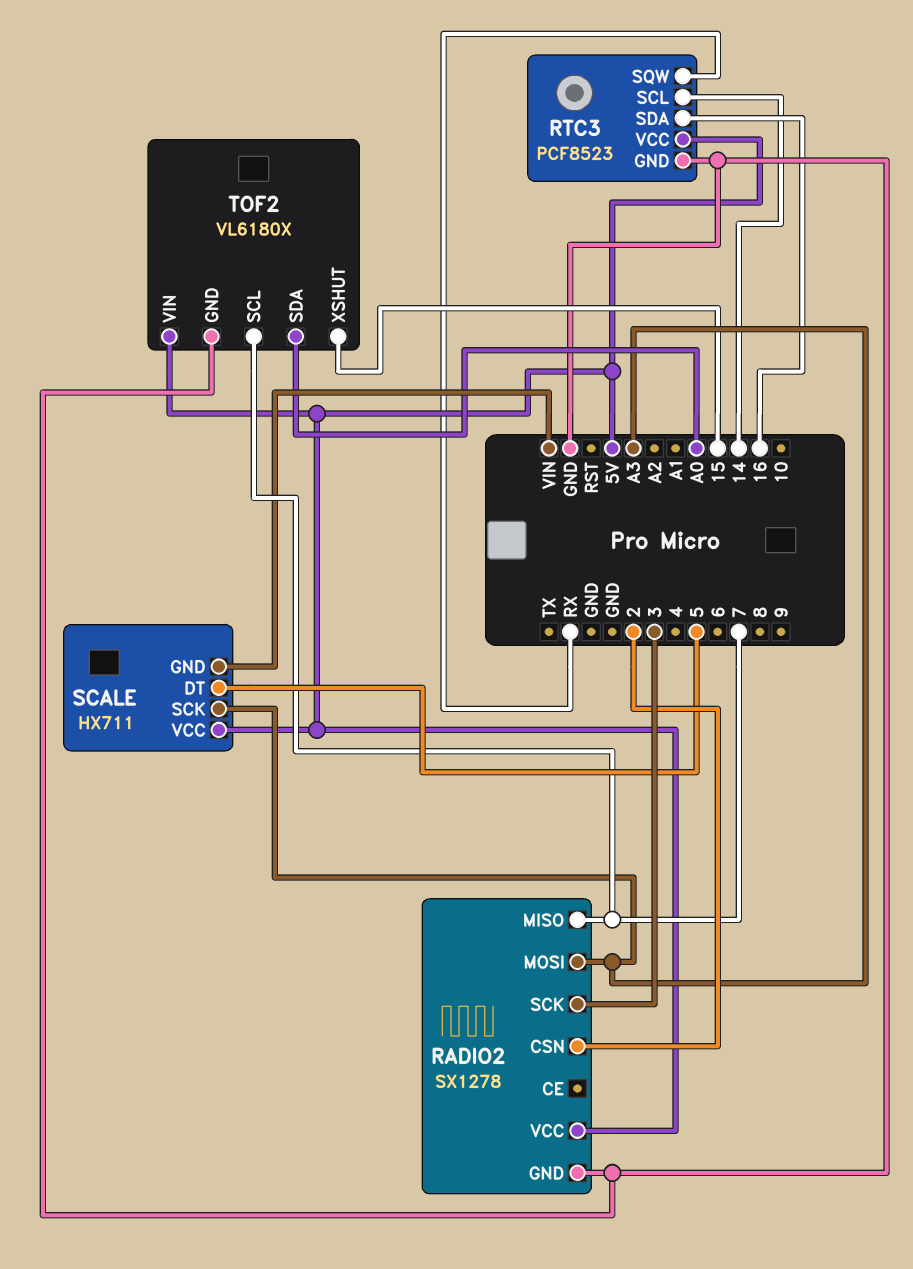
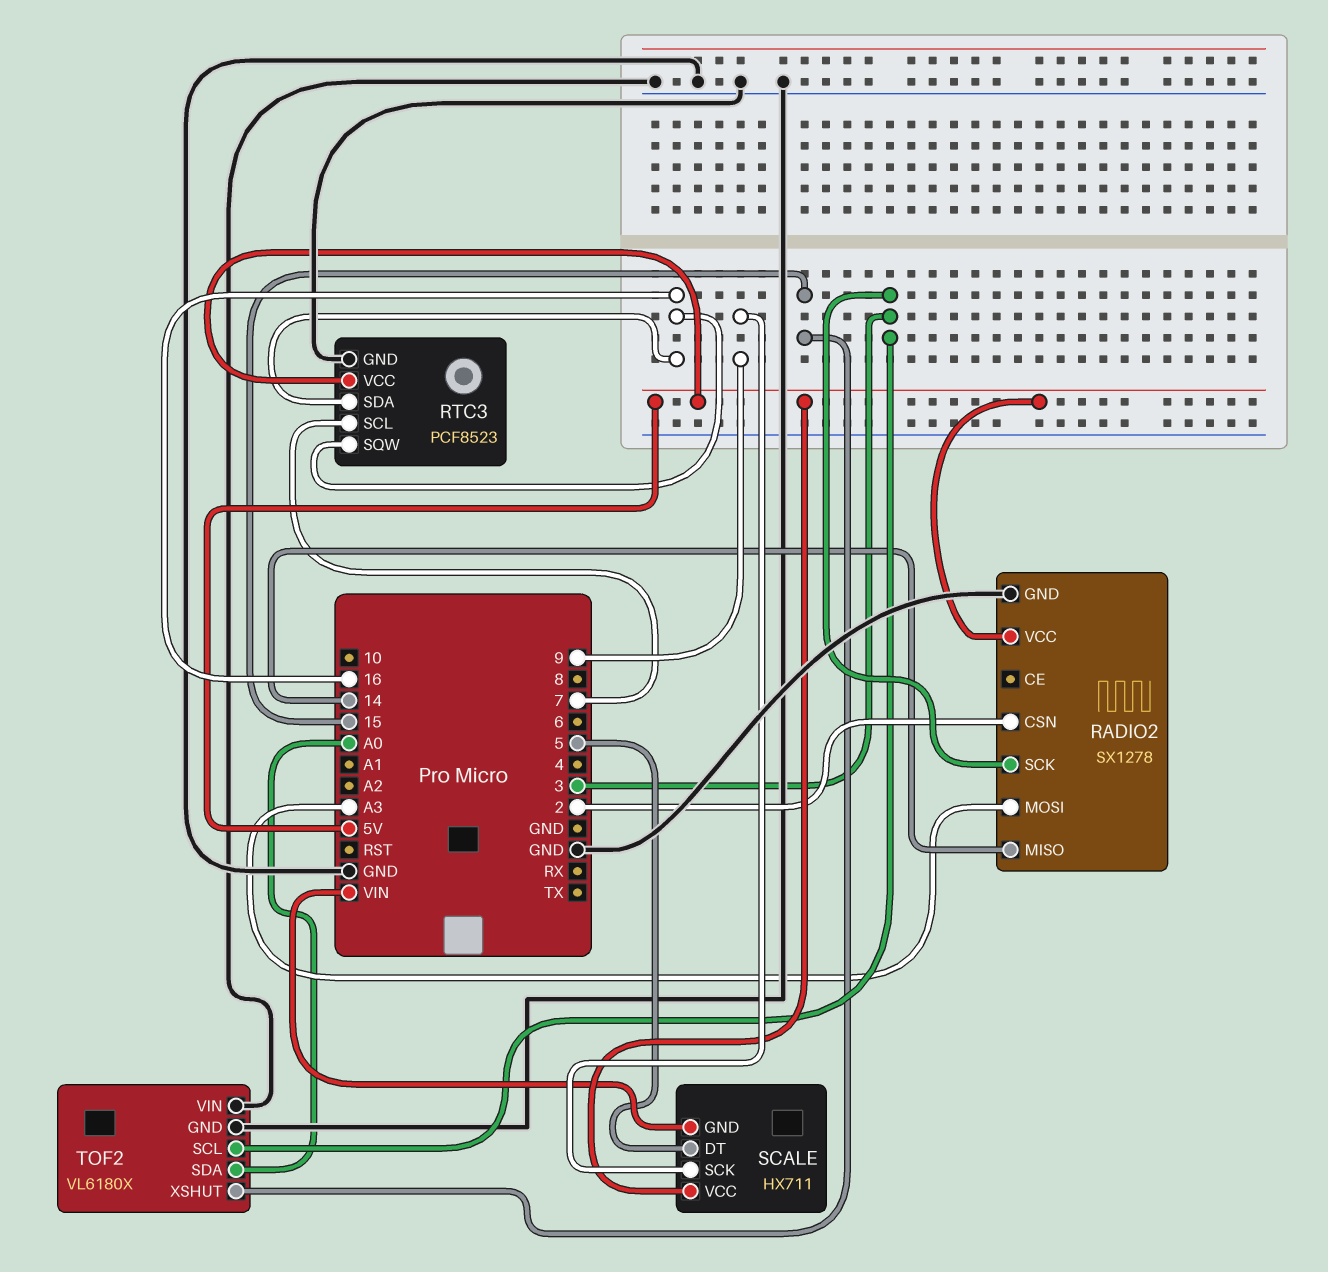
RADIO2 pin MISO: 7 -> 14
RTC3 pin SCL: 14 -> 7
RTC3 pin SQW: RX -> 16
SCALE pin SCK: A3 -> 9
TOF2 pin SCL: 7 -> 3
TOF2 pin VIN: 5V -> GND

